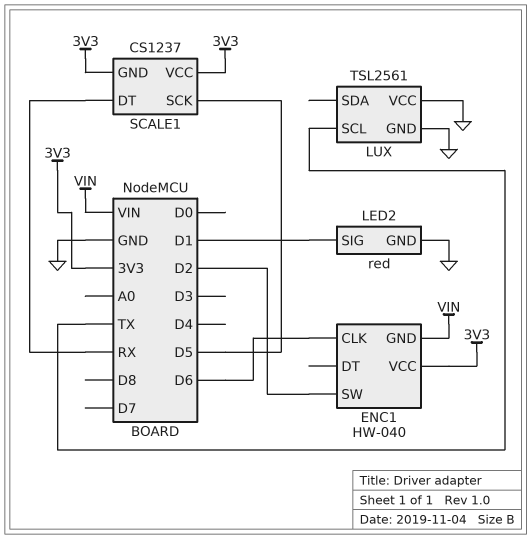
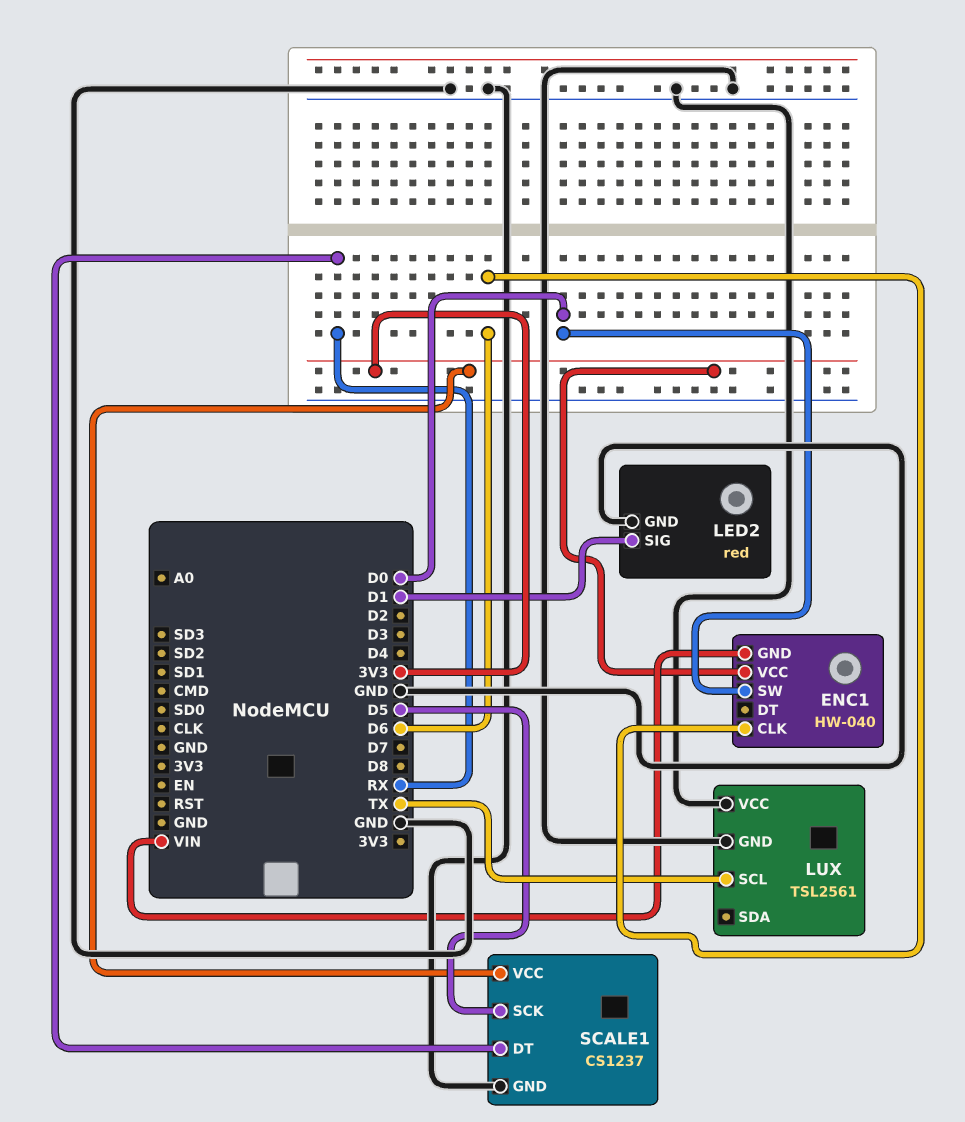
ENC1 pin SW: D2 -> D0
SCALE1 pin GND: 3V3 -> GND

